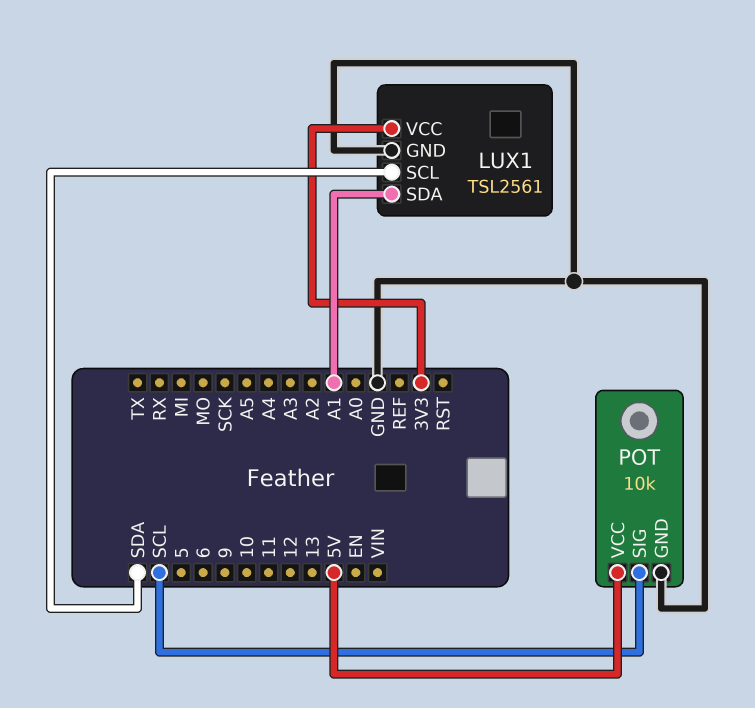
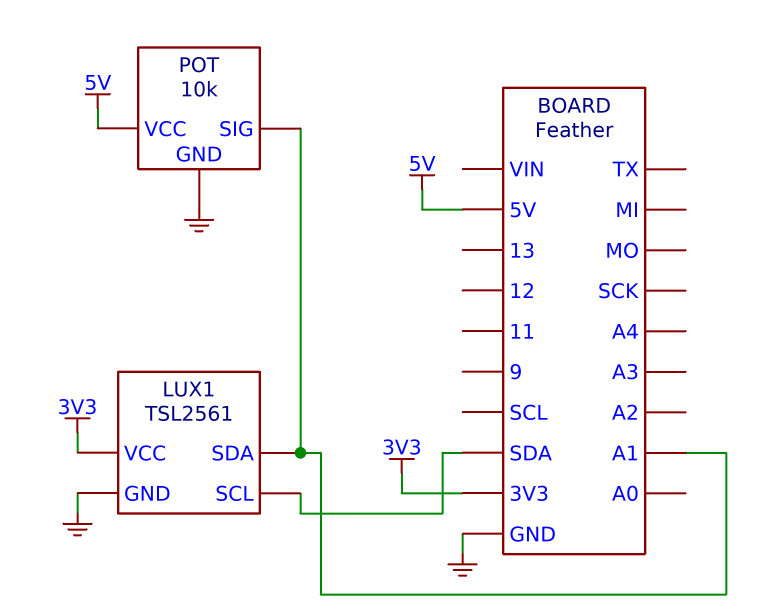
POT pin SIG: SCL -> A1

